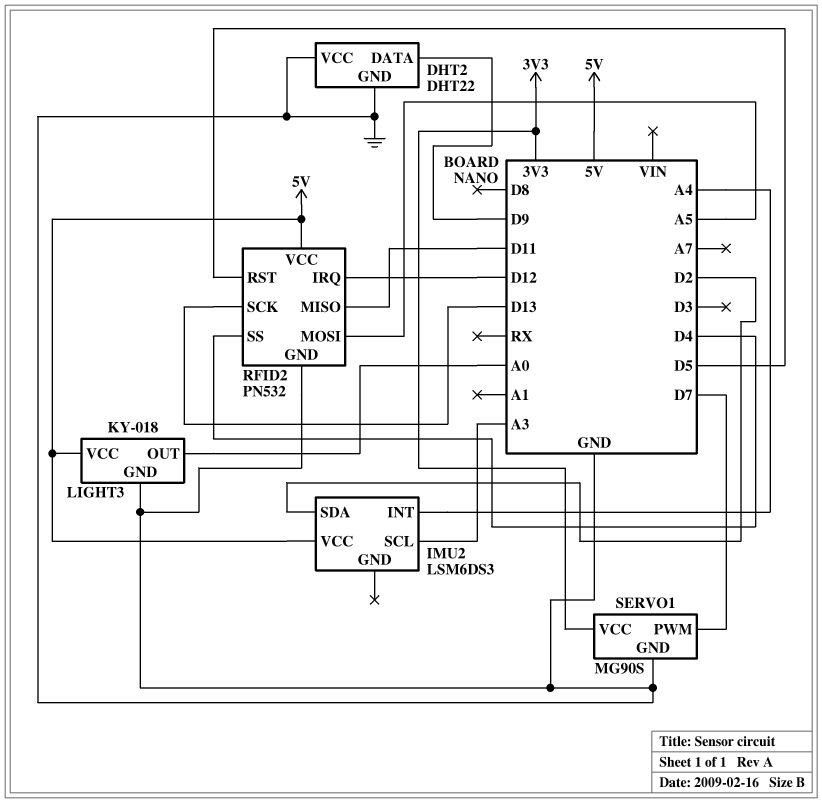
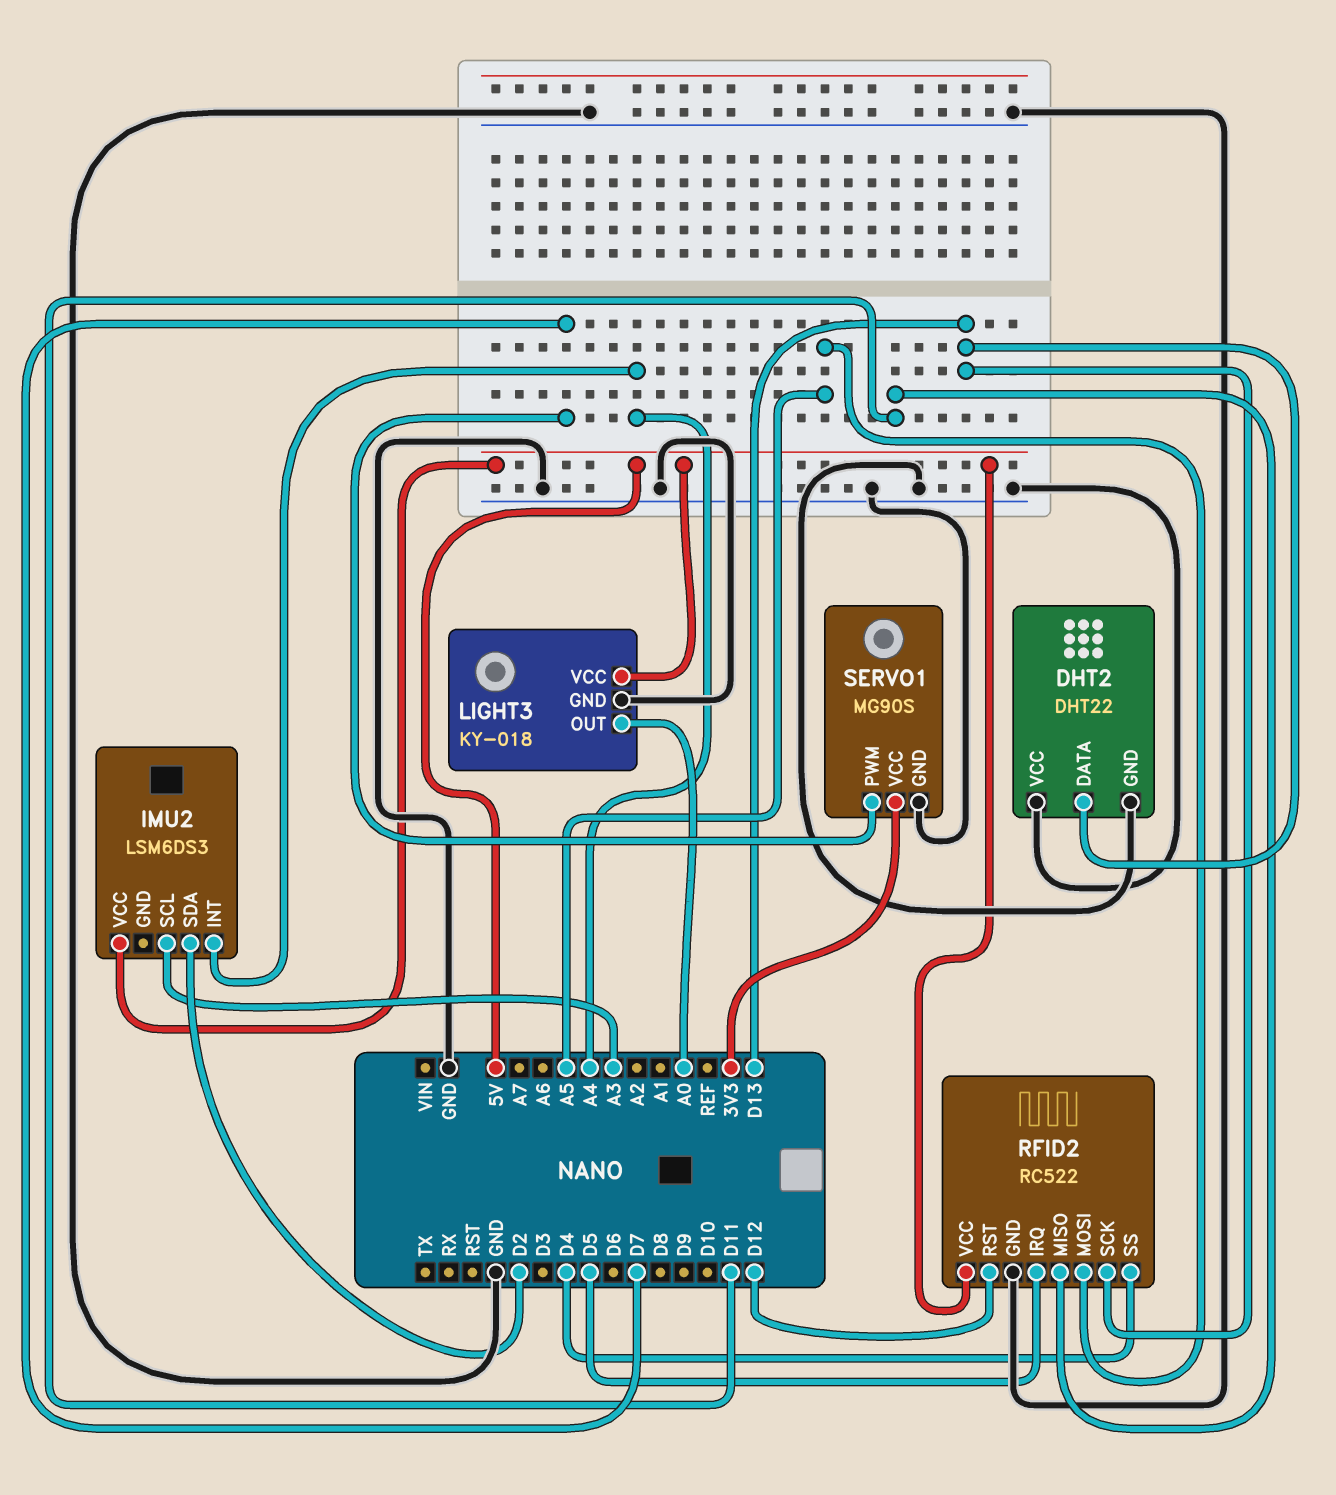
DHT2 pin DATA: D9 -> D13
RFID2: PN532 -> RC522
RFID2 pin IRQ: D12 -> D5
RFID2 pin RST: D5 -> D12

